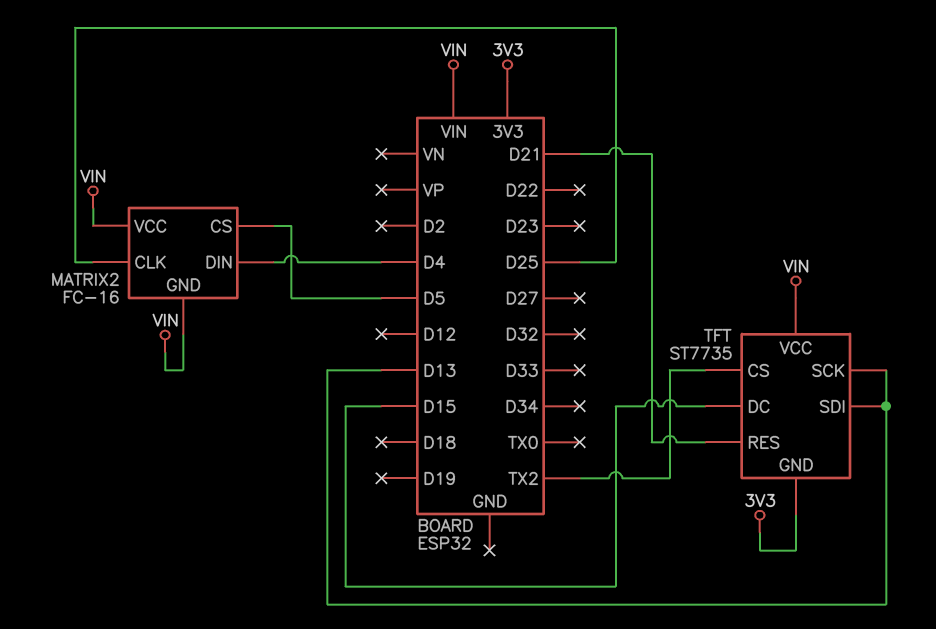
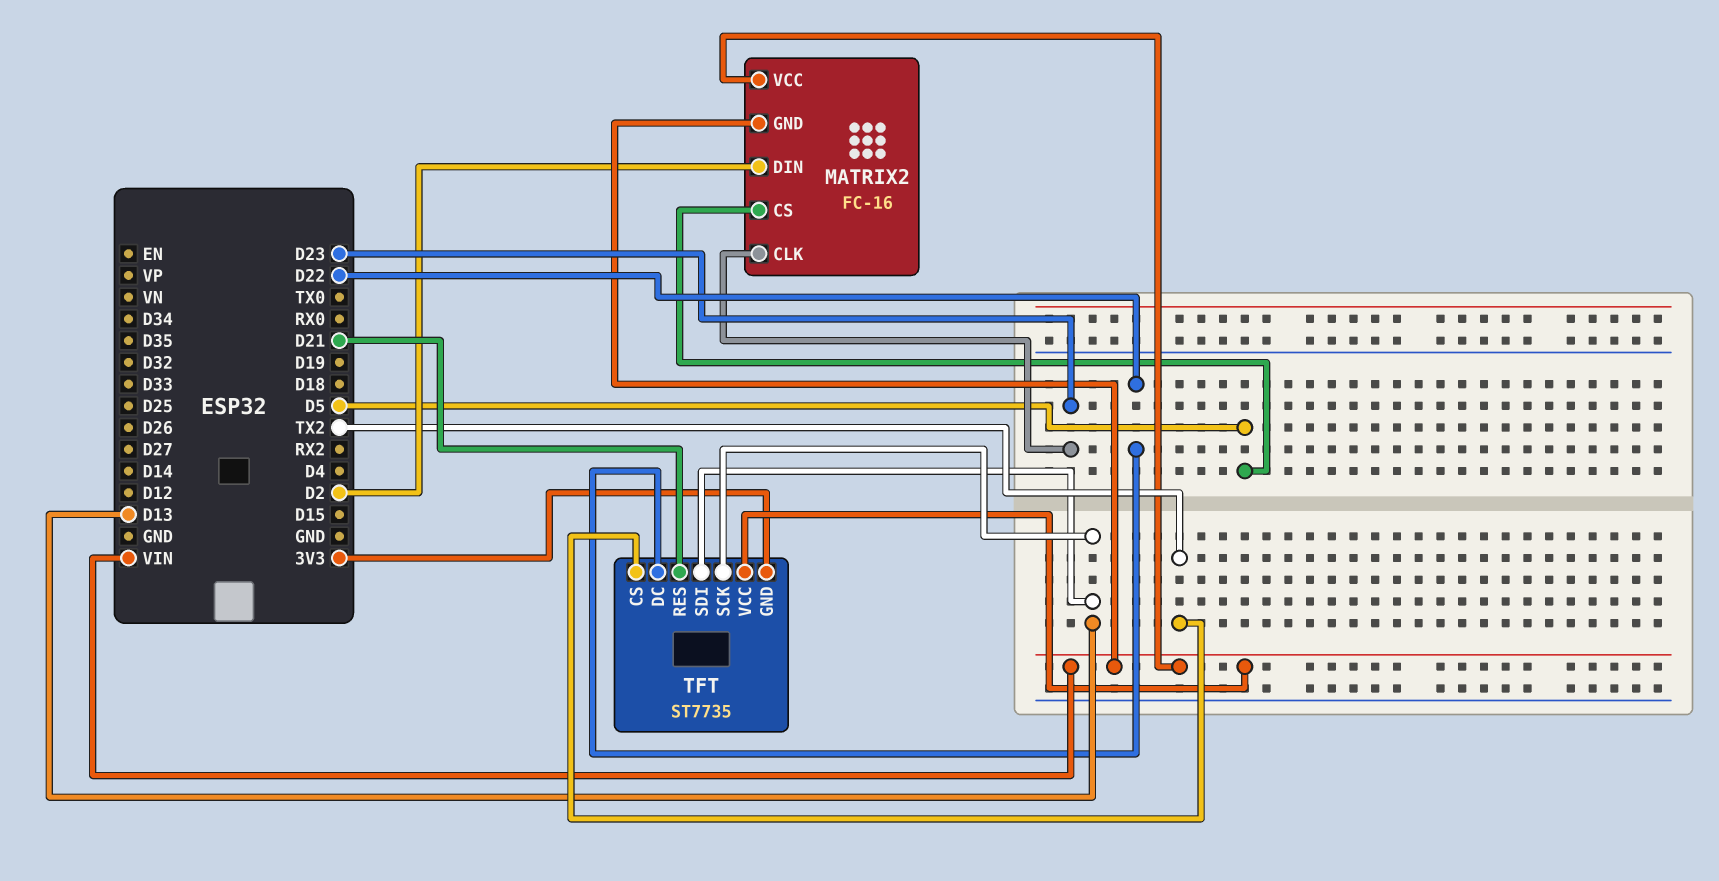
MATRIX2 pin CLK: D25 -> D23
MATRIX2 pin DIN: D4 -> D2
TFT pin DC: D15 -> D22

